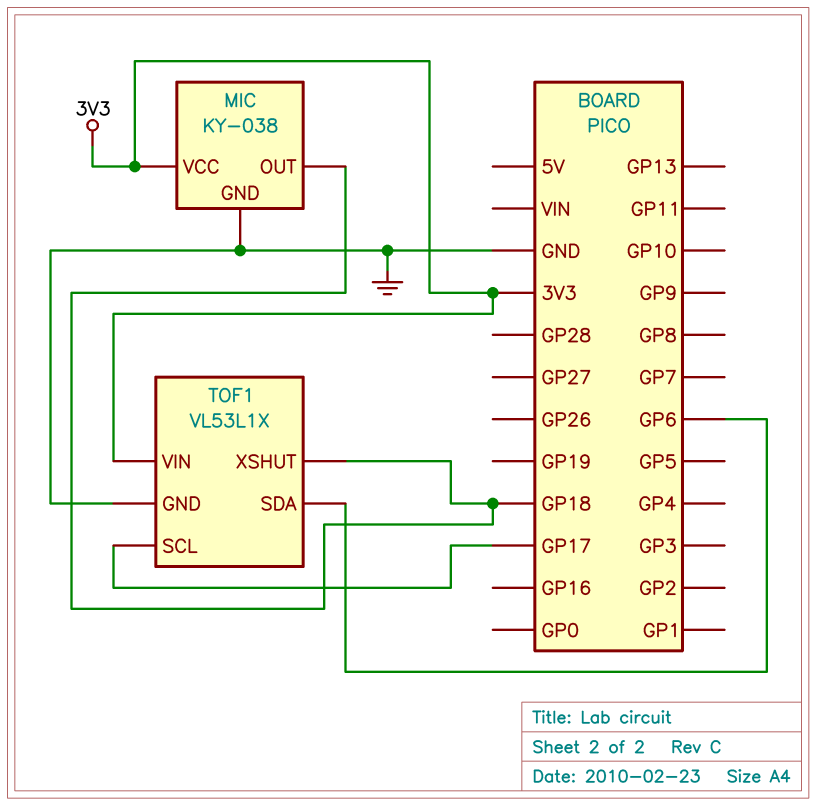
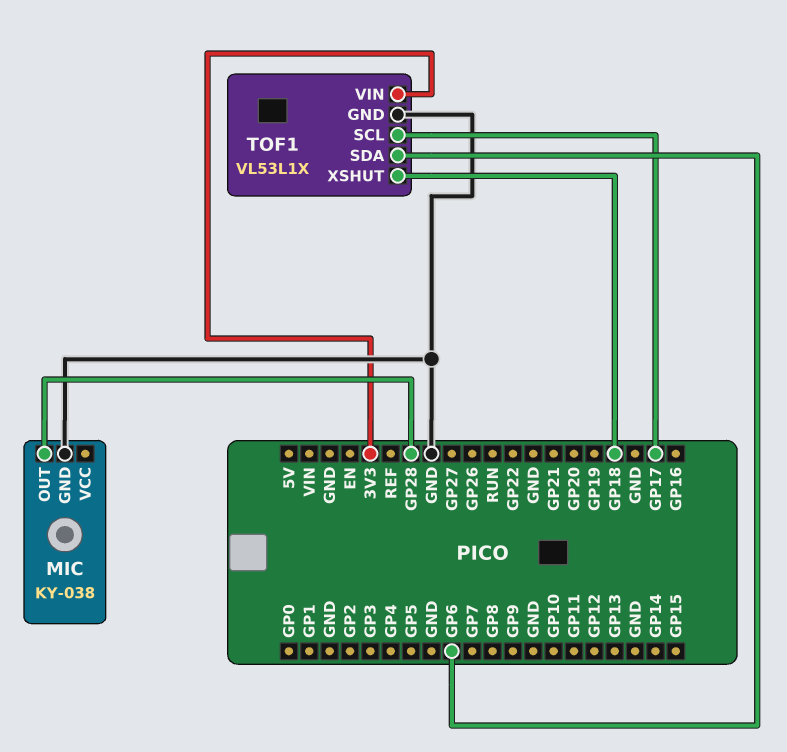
MIC pin OUT: GP18 -> GP28
MIC pin VCC: 3V3 -> none

